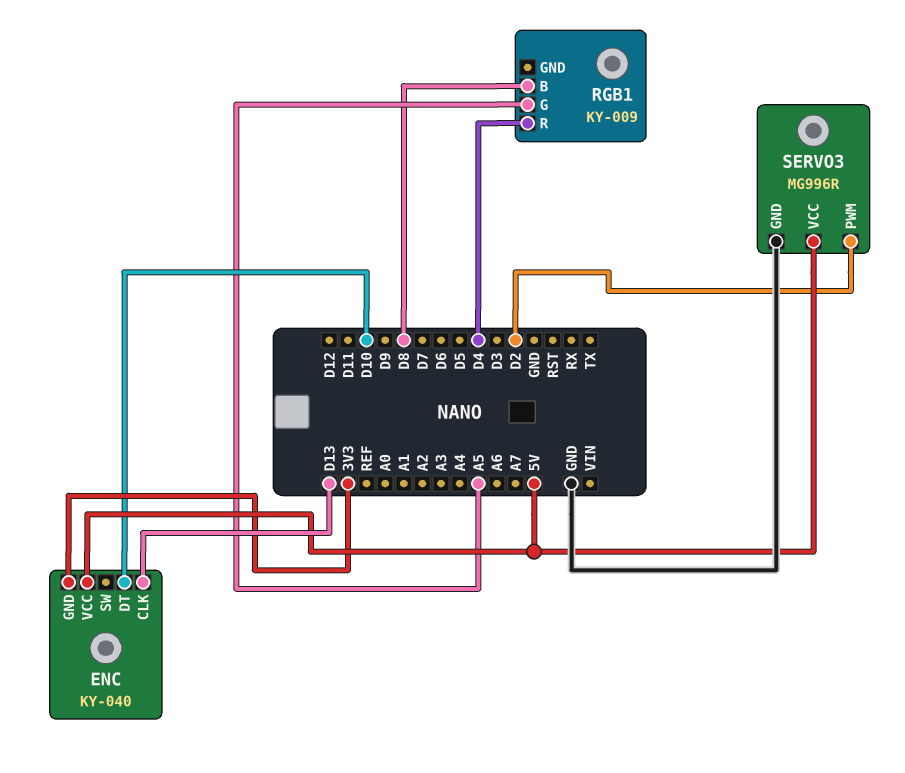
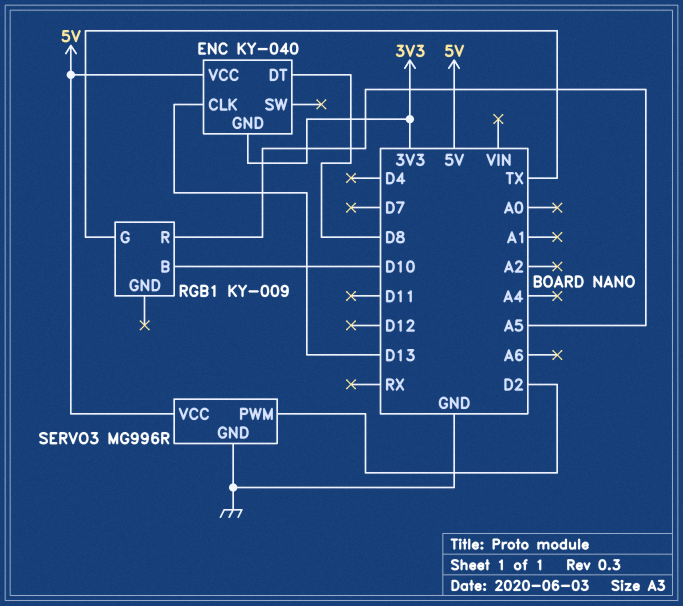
ENC pin DT: D10 -> D8
RGB1 pin B: D8 -> D10
RGB1 pin G: A5 -> TX
RGB1 pin R: D4 -> A5

